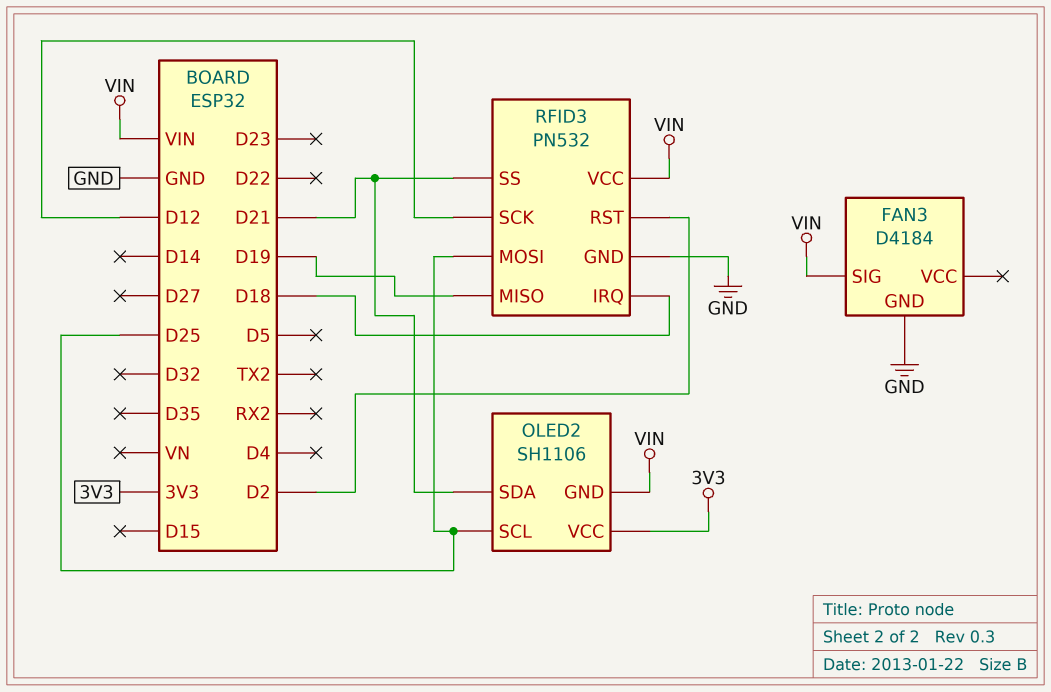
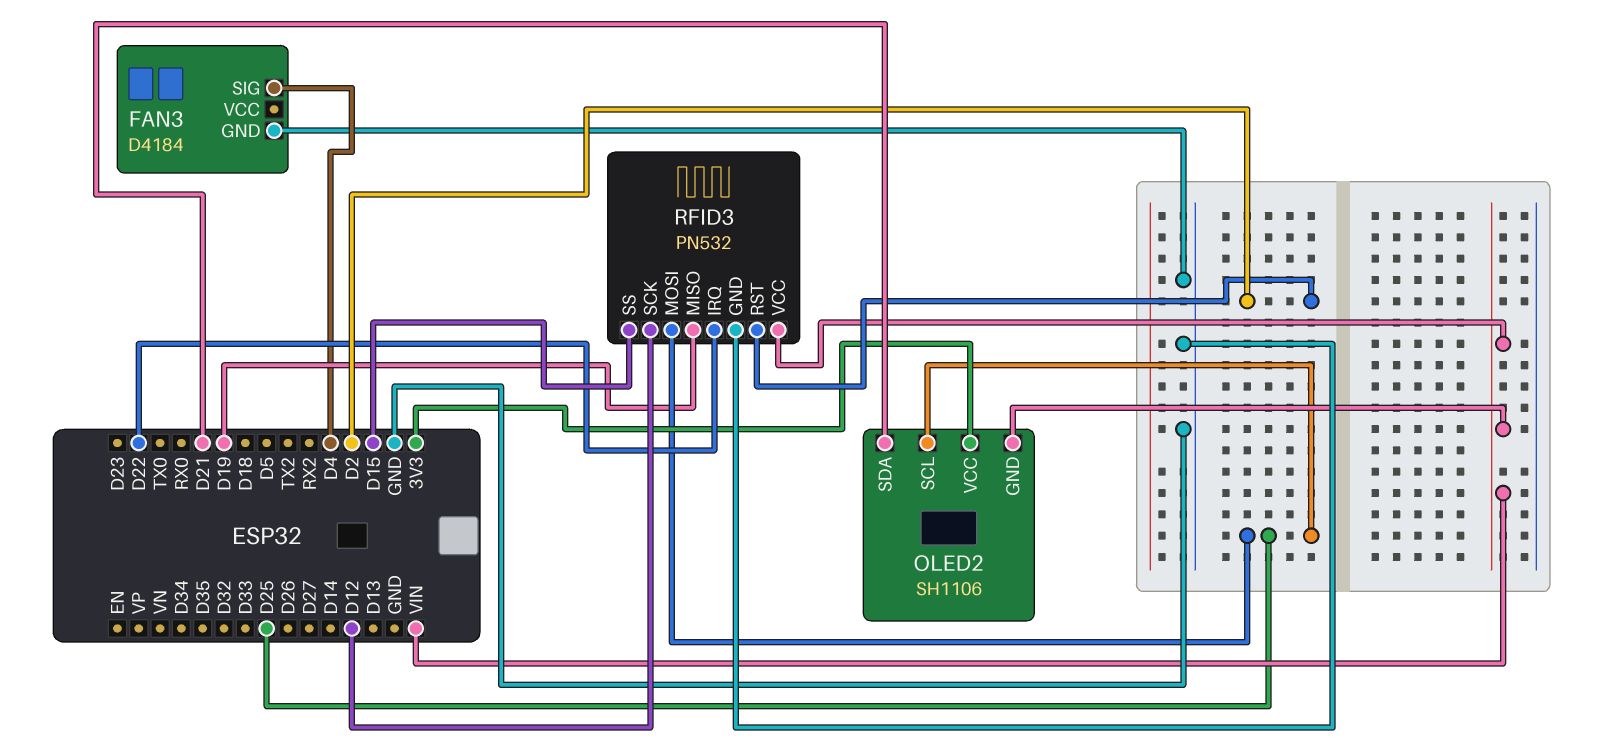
FAN3 pin SIG: VIN -> D4
RFID3 pin IRQ: D18 -> D22
RFID3 pin SS: D21 -> D15

